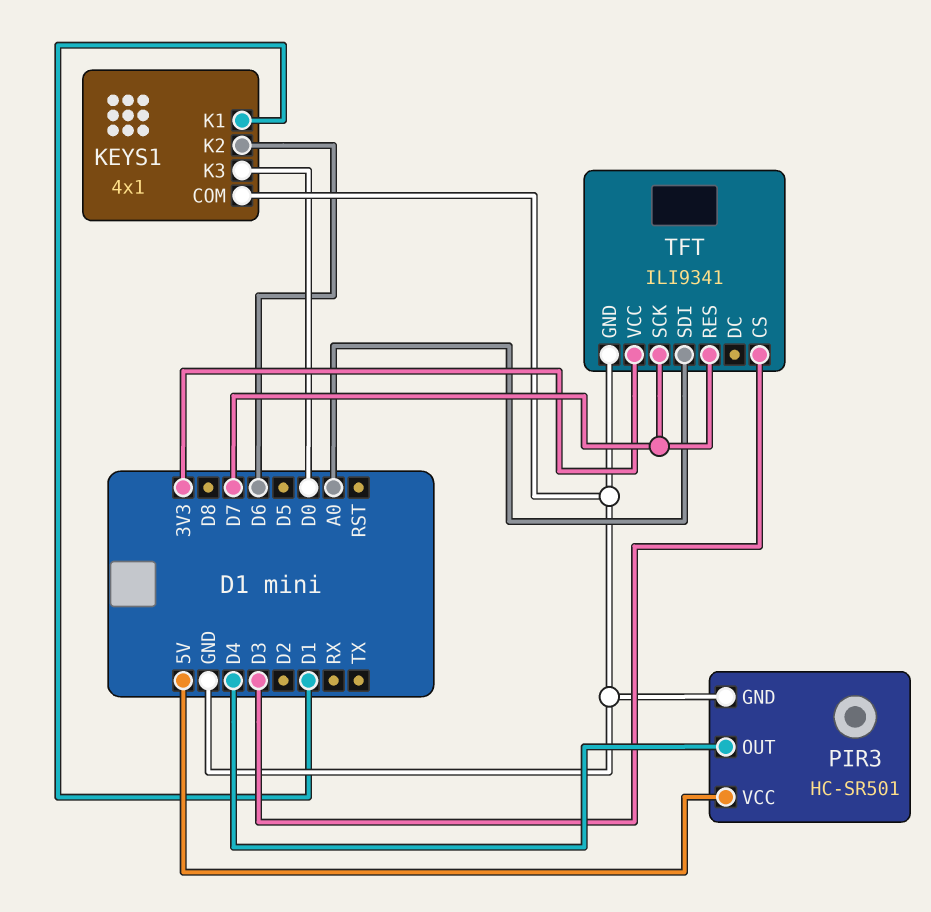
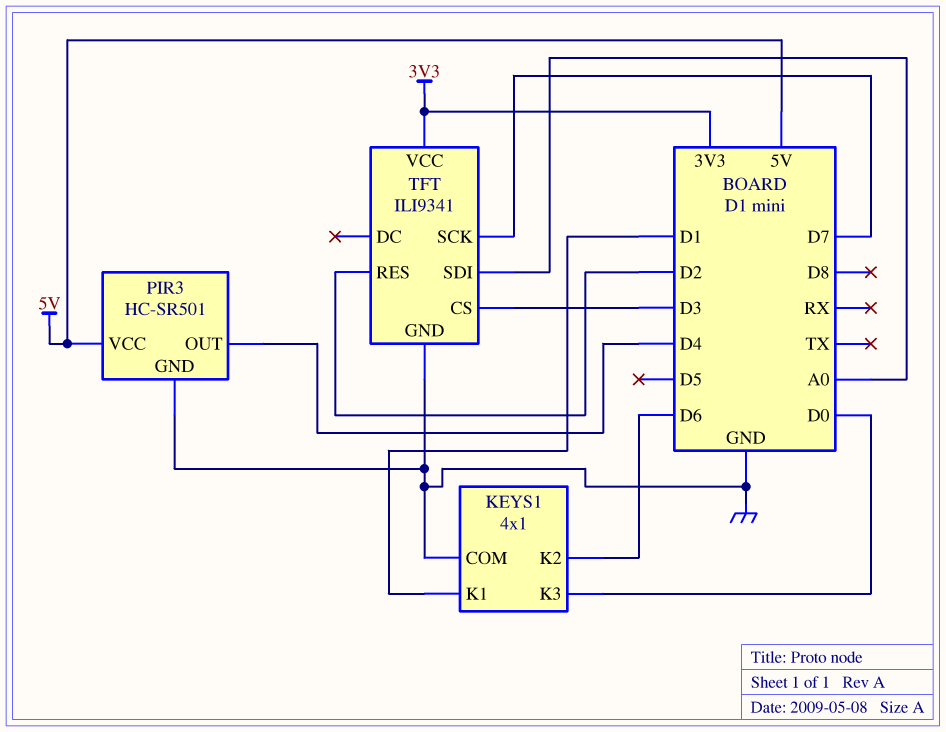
TFT pin RES: D7 -> D2

